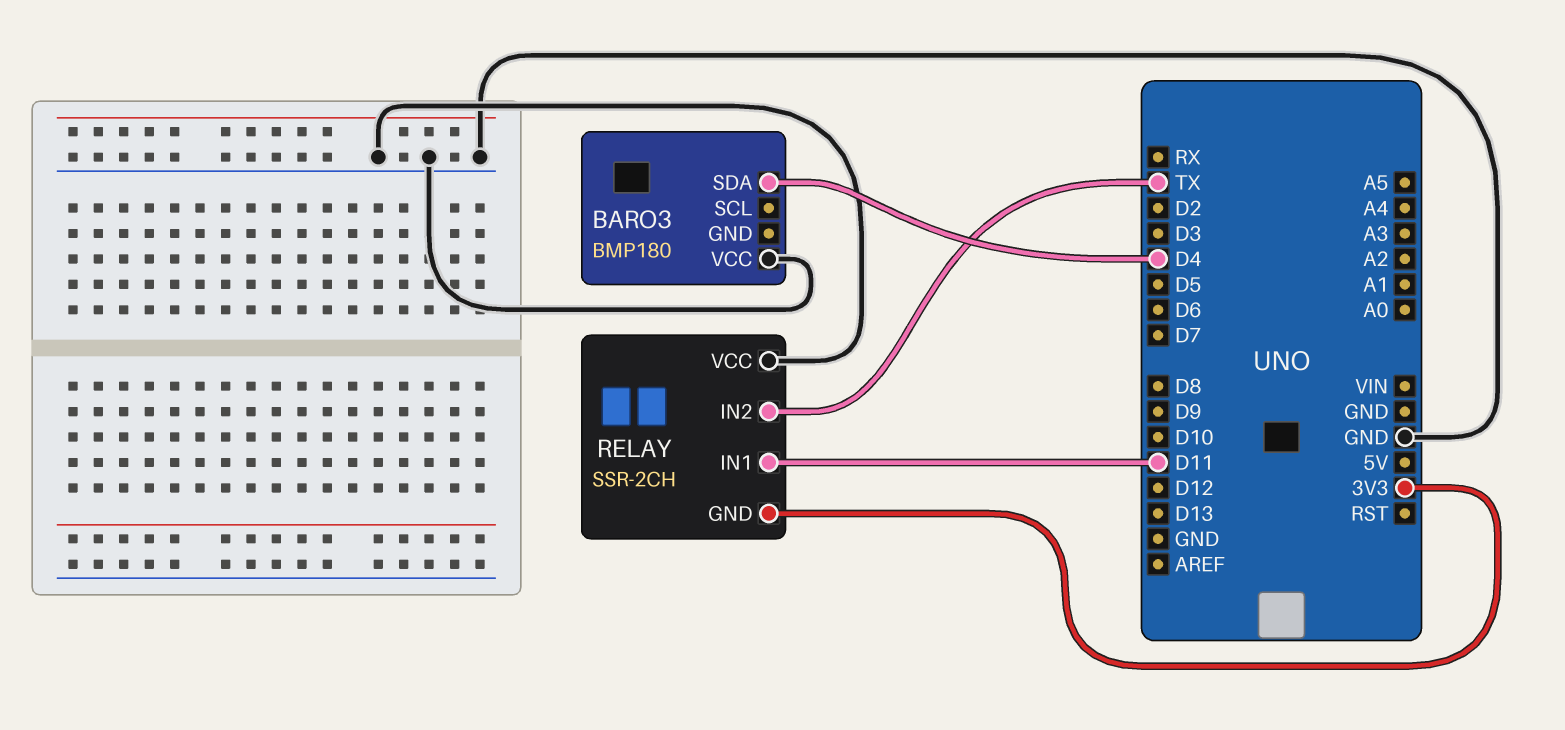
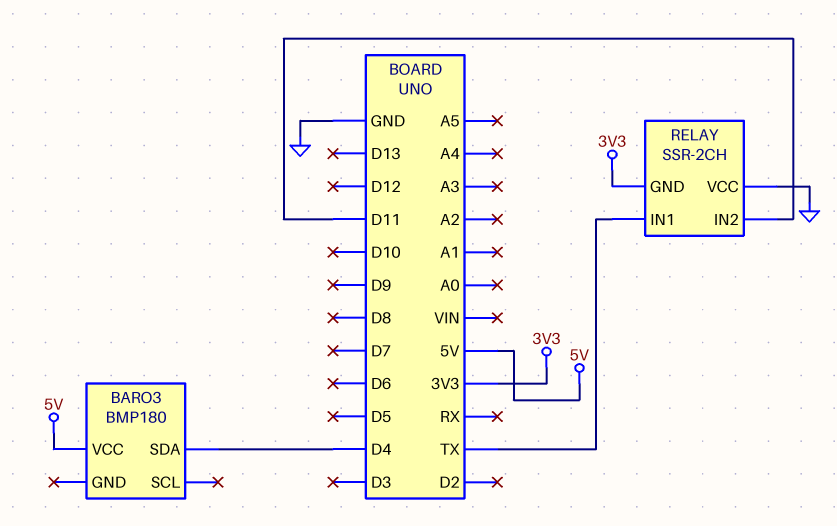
BARO3 pin VCC: GND -> 5V
RELAY pin IN1: D11 -> TX
RELAY pin IN2: TX -> D11

